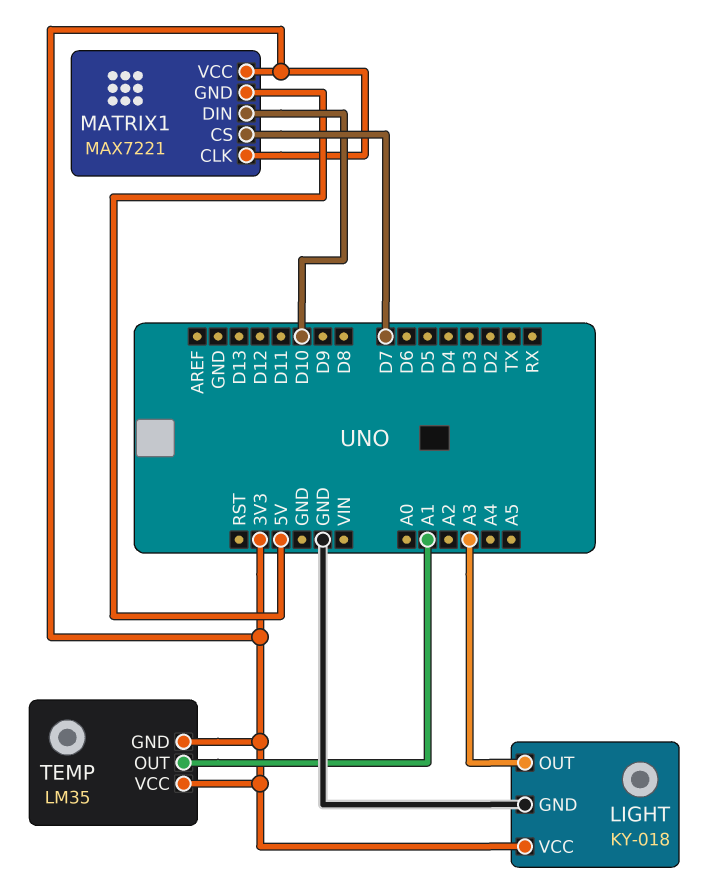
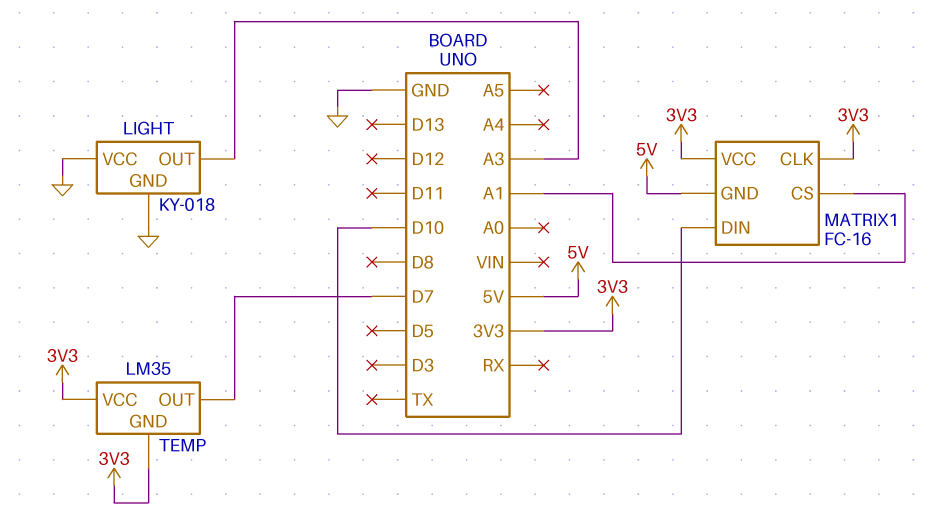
LIGHT pin VCC: 3V3 -> GND
MATRIX1: MAX7221 -> FC-16
MATRIX1 pin CS: D7 -> A1
TEMP pin OUT: A1 -> D7

